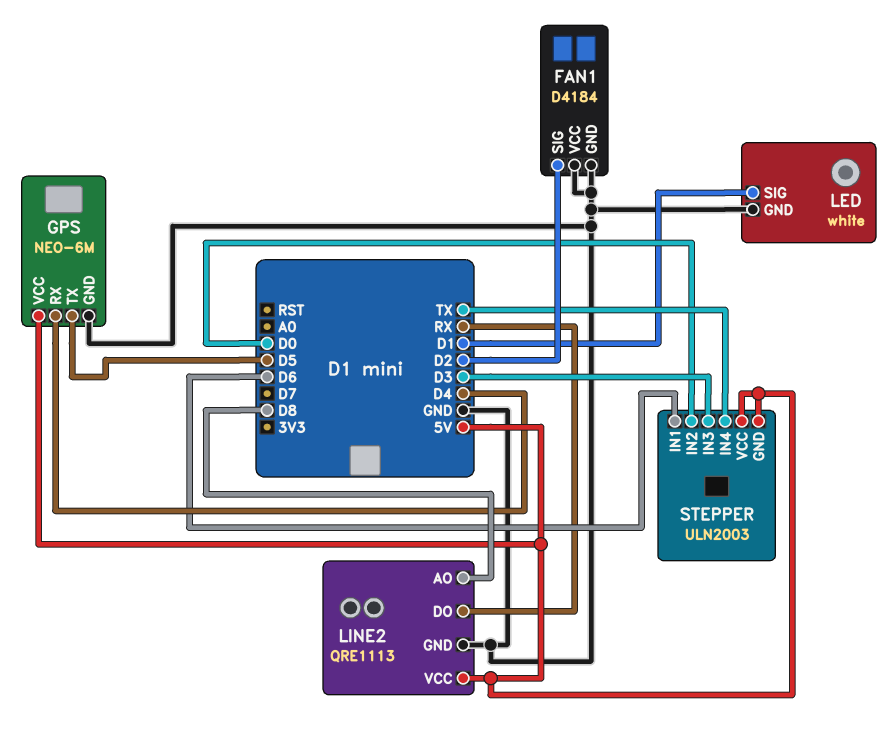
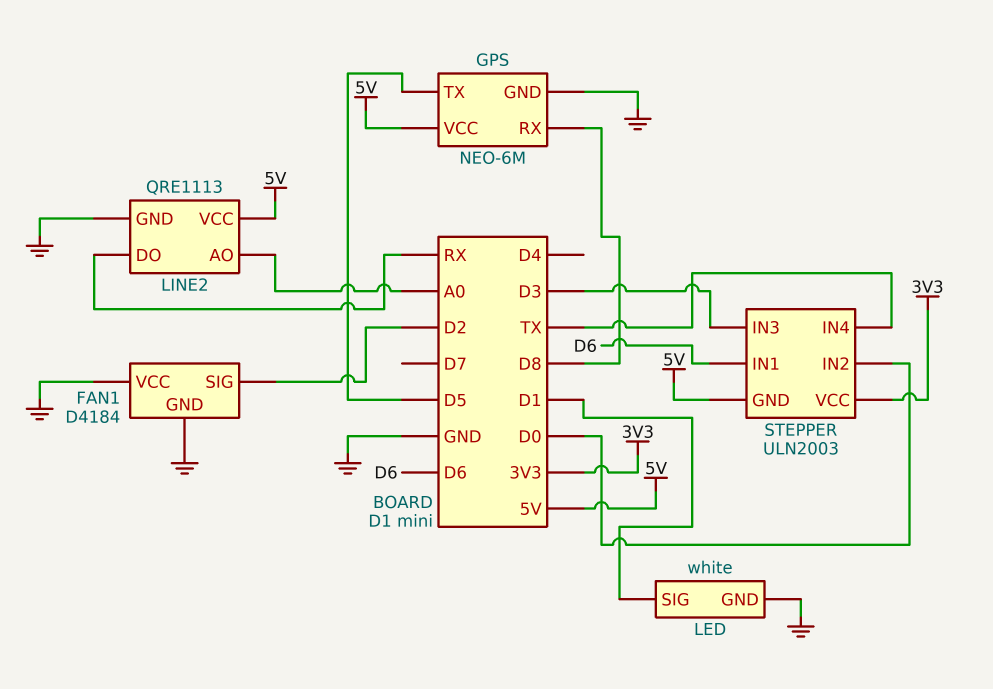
GPS pin RX: D4 -> D8
LINE2 pin AO: D8 -> A0
STEPPER pin VCC: 5V -> 3V3

